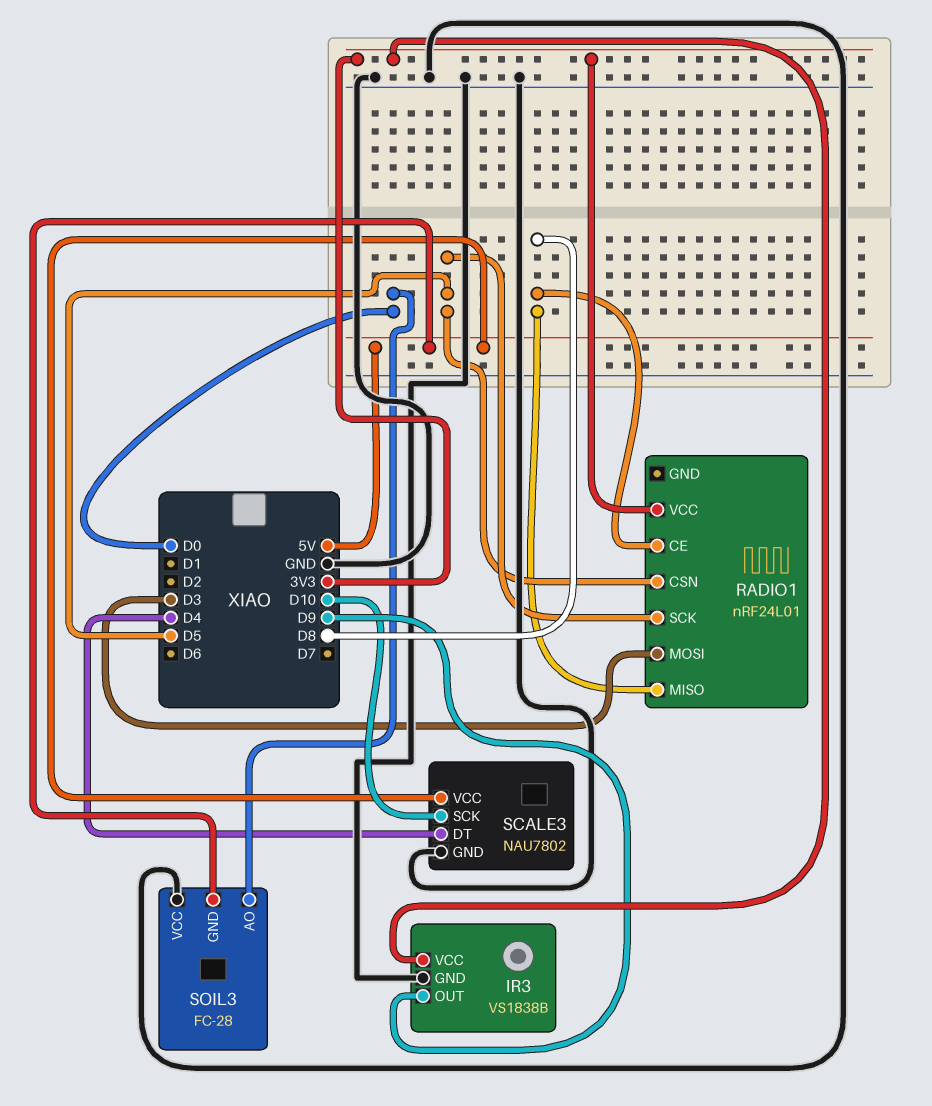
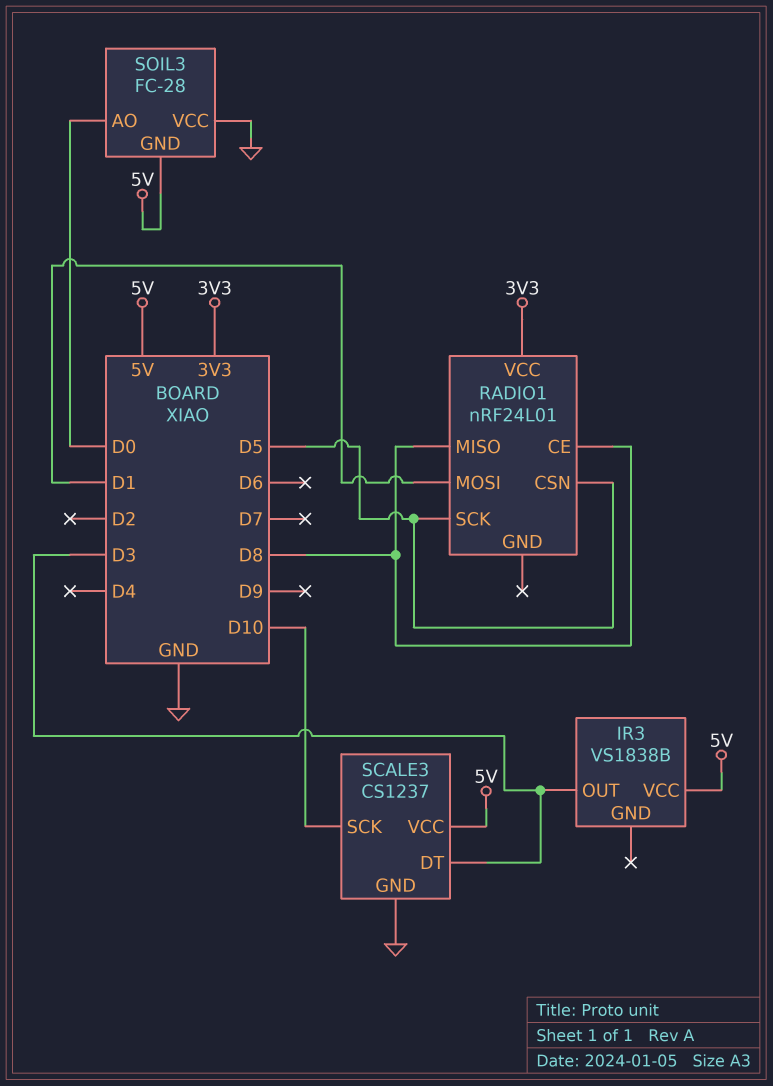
IR3 pin GND: GND -> none
IR3 pin OUT: D9 -> D3
IR3 pin VCC: 3V3 -> 5V
RADIO1 pin MOSI: D3 -> D1
SCALE3: NAU7802 -> CS1237
SCALE3 pin DT: D4 -> D3

